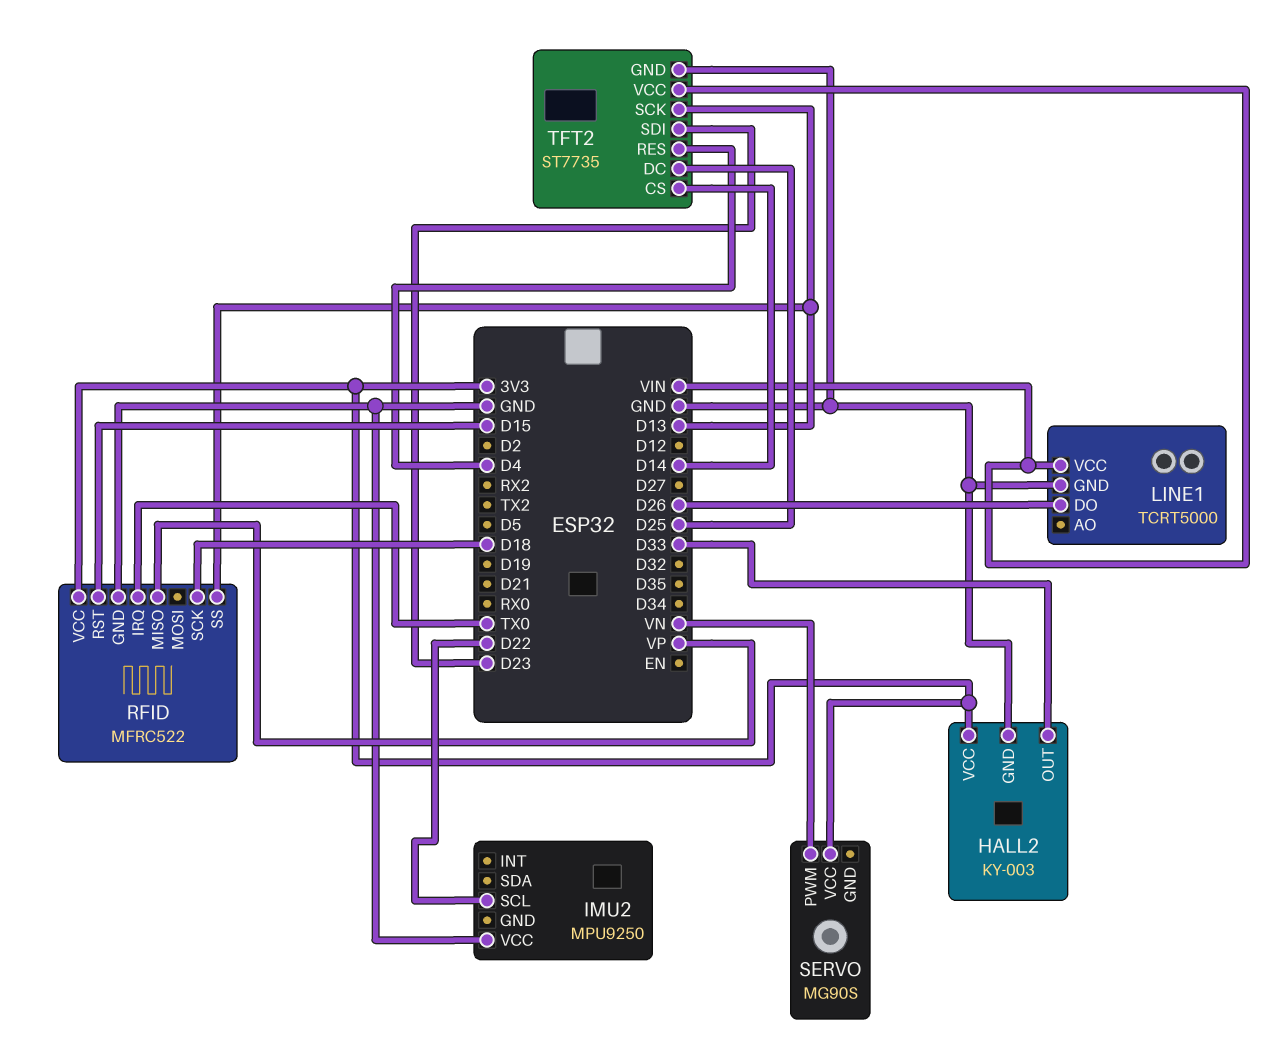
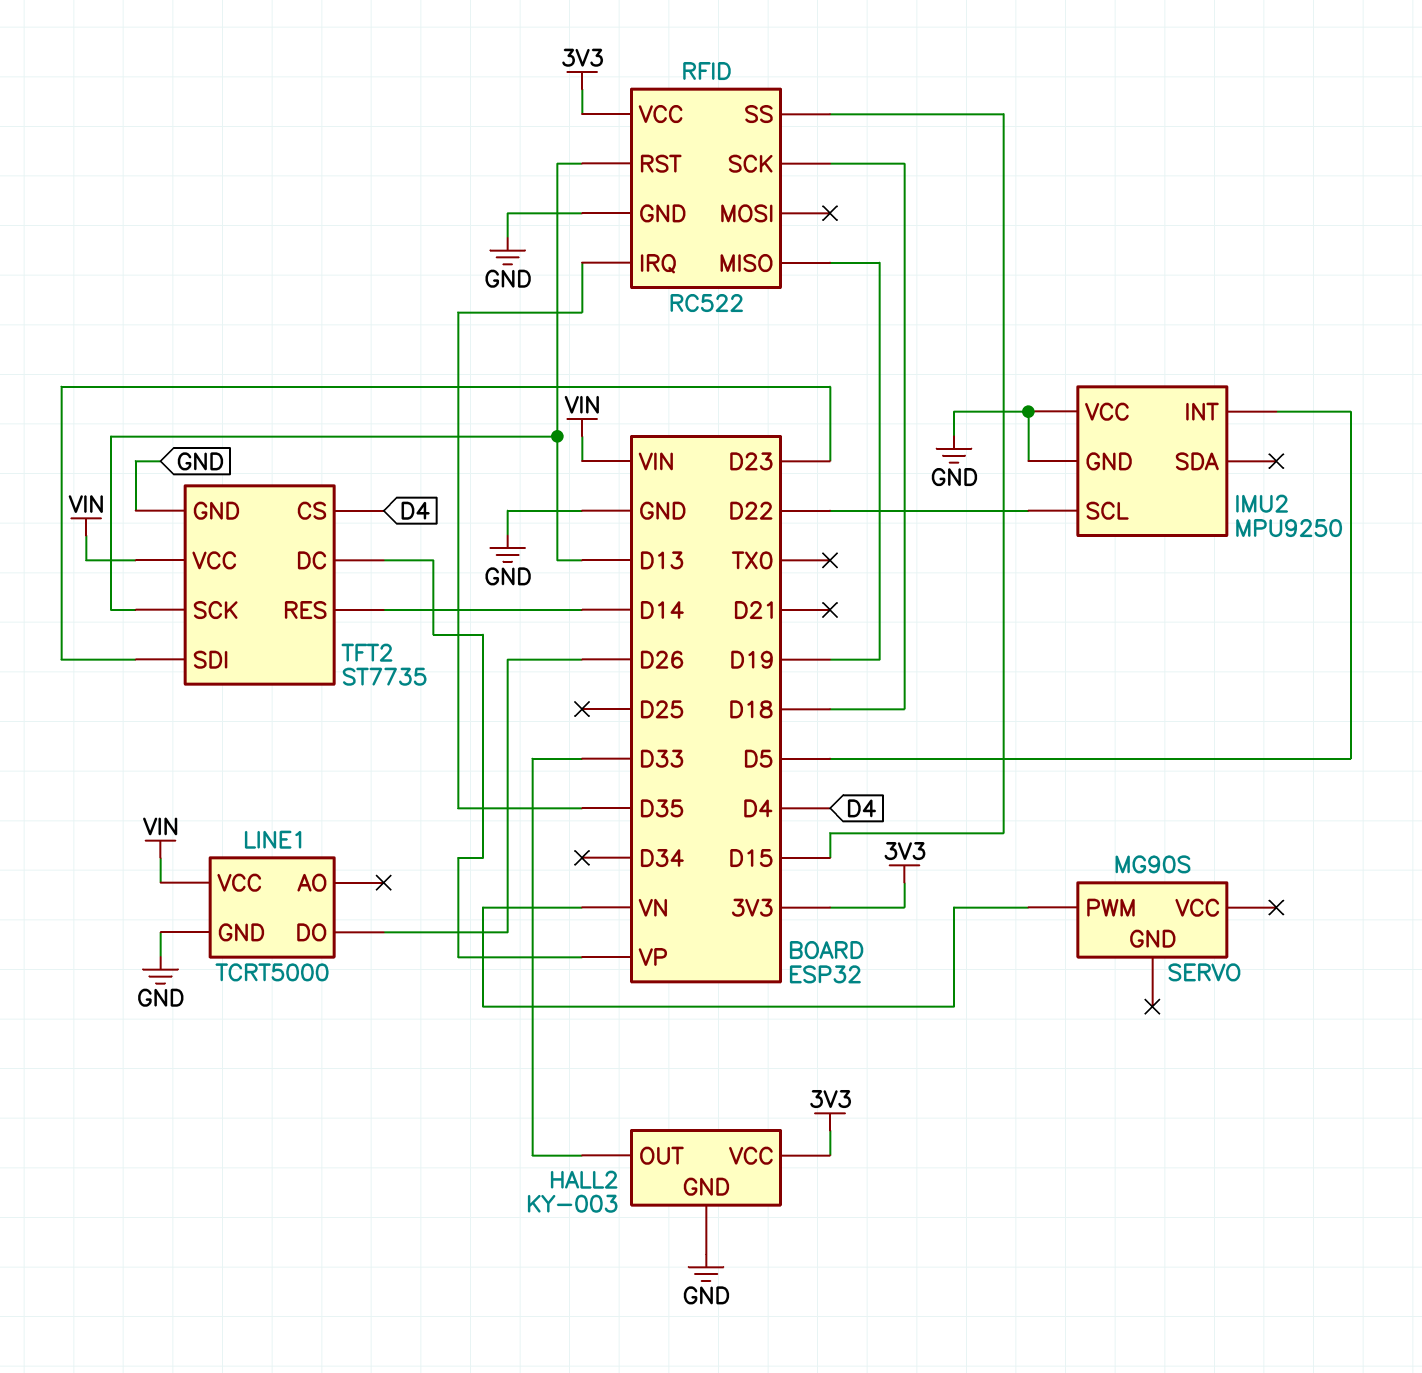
IMU2 pin GND: none -> GND
IMU2 pin INT: none -> D5
RFID: MFRC522 -> RC522
RFID pin IRQ: TX0 -> D35
RFID pin MISO: VP -> D19
RFID pin RST: D15 -> D13
RFID pin SS: D13 -> D15
SERVO pin VCC: 3V3 -> none
TFT2 pin CS: D14 -> D4
TFT2 pin DC: D25 -> VP
TFT2 pin RES: D4 -> D14

